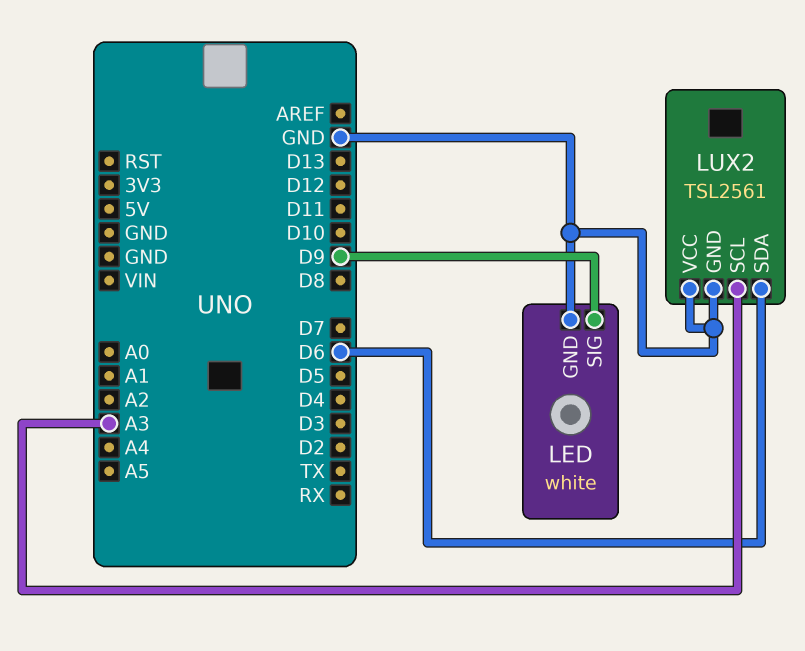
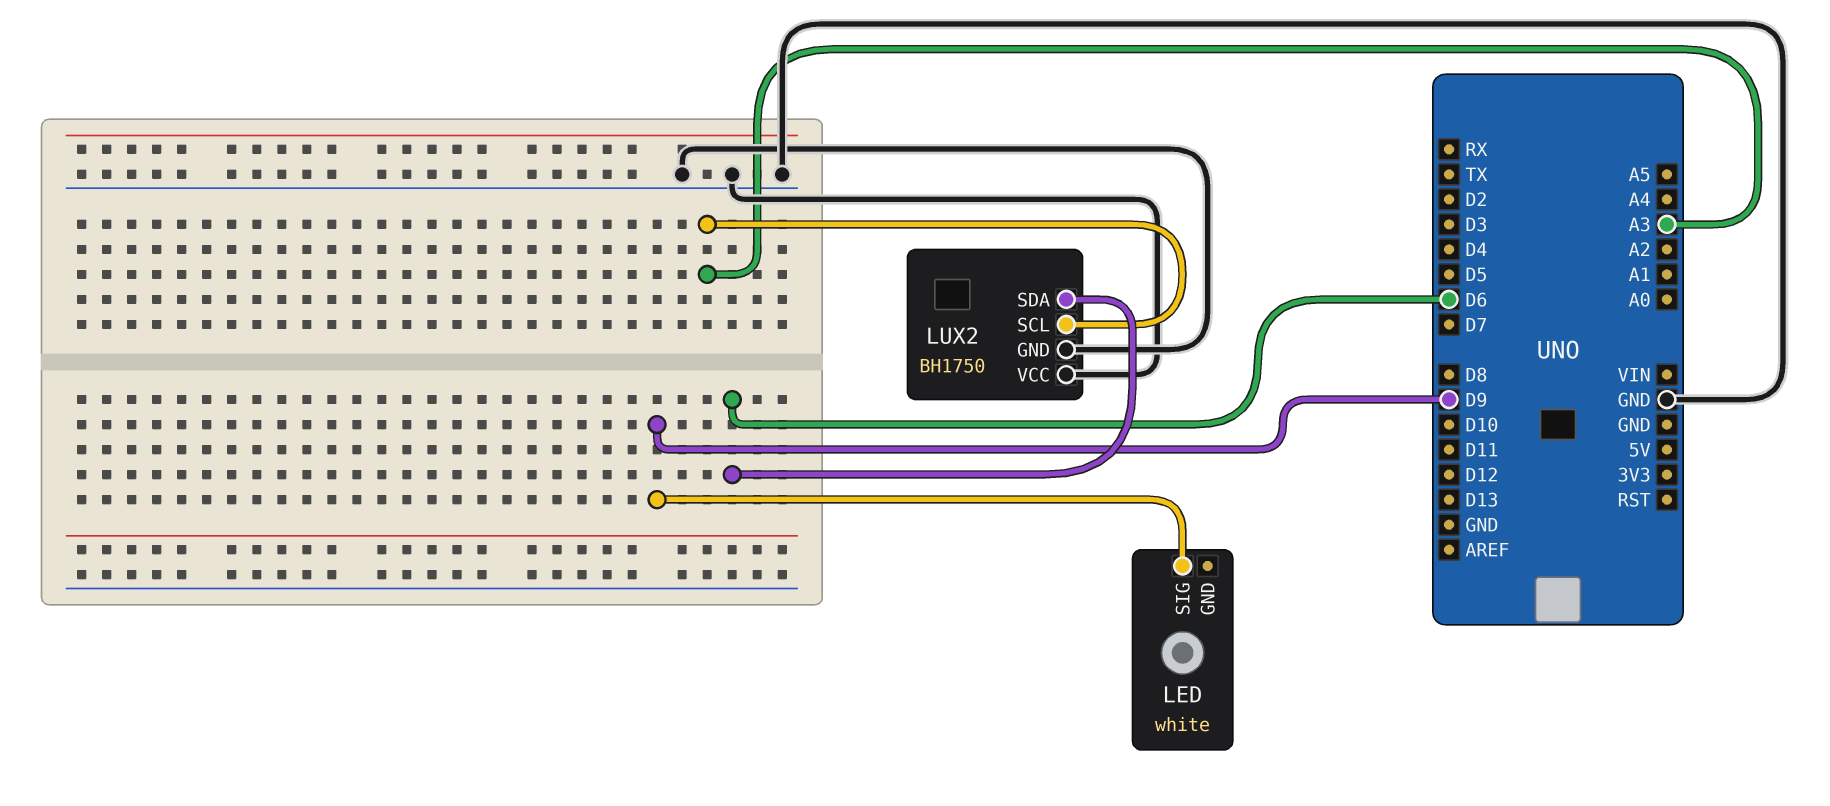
LED pin GND: GND -> none
LUX2: TSL2561 -> BH1750

